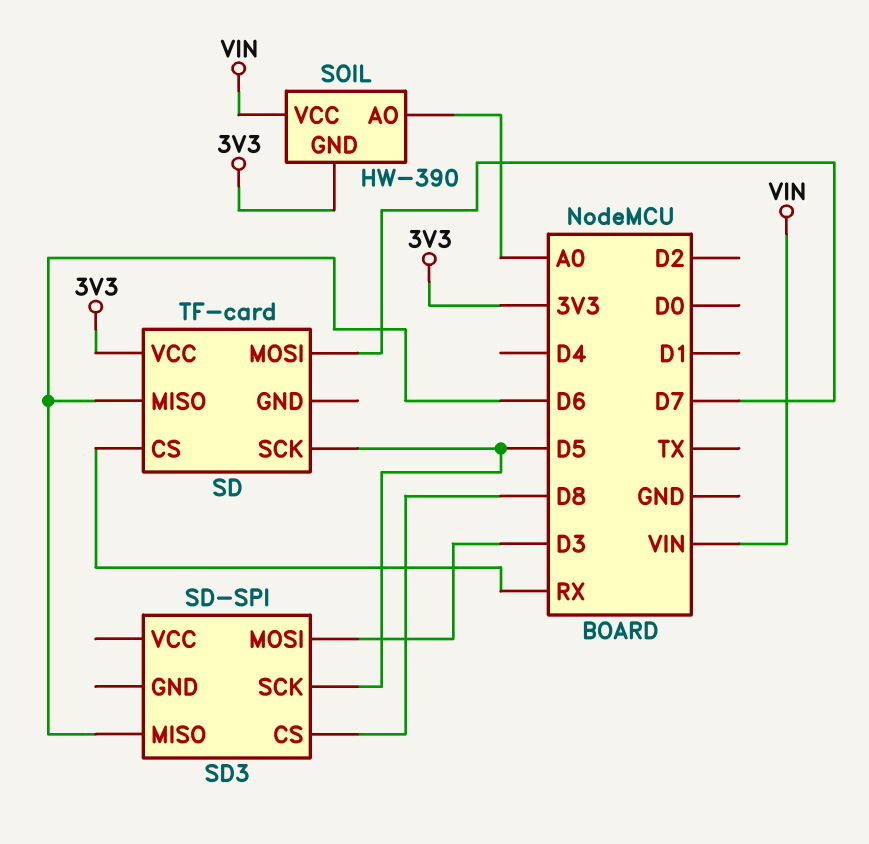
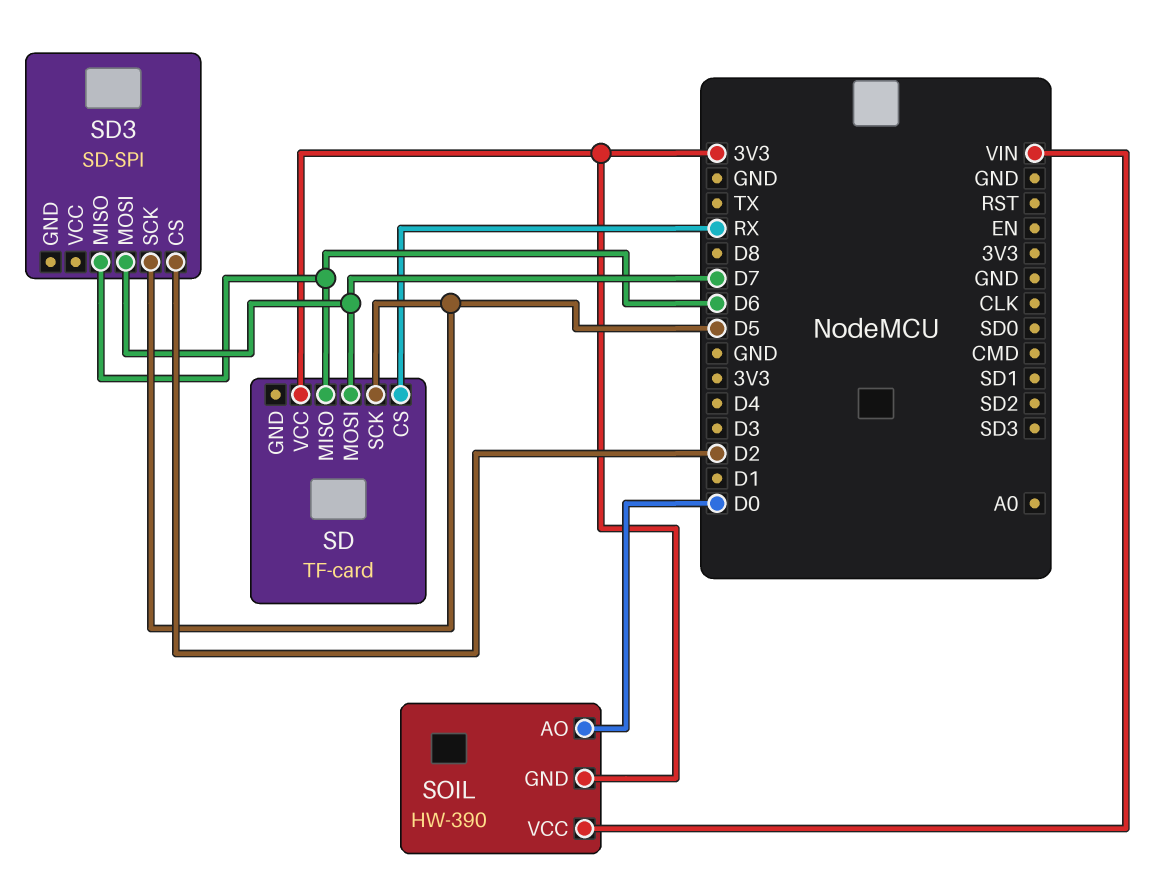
SD3 pin CS: D8 -> D2
SD3 pin MOSI: D3 -> D7
SOIL pin AO: A0 -> D0

